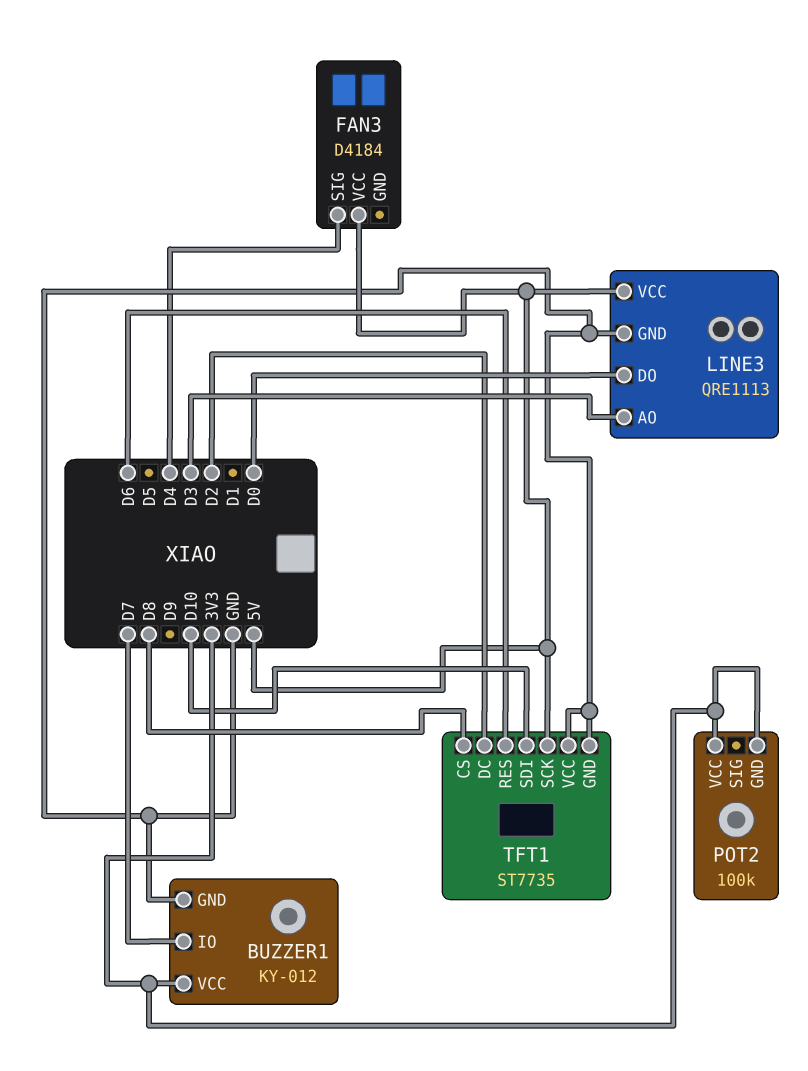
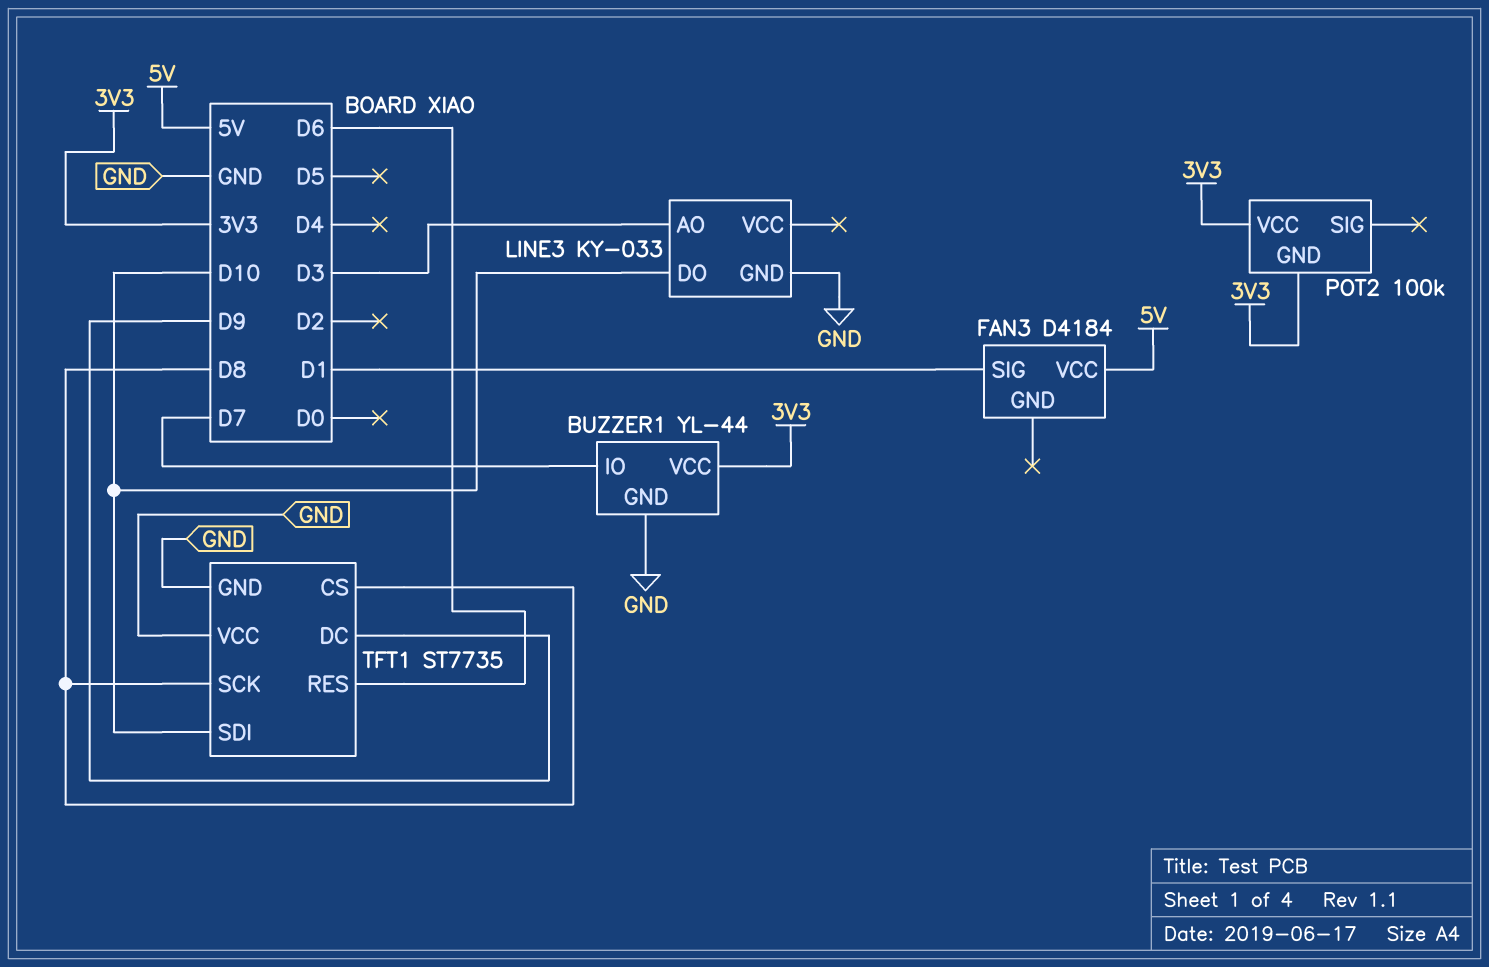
BUZZER1: KY-012 -> YL-44
FAN3 pin SIG: D4 -> D1
LINE3: QRE1113 -> KY-033
LINE3 pin DO: D0 -> D10
LINE3 pin VCC: 5V -> none
TFT1 pin DC: D2 -> D9
TFT1 pin SCK: 5V -> D8

